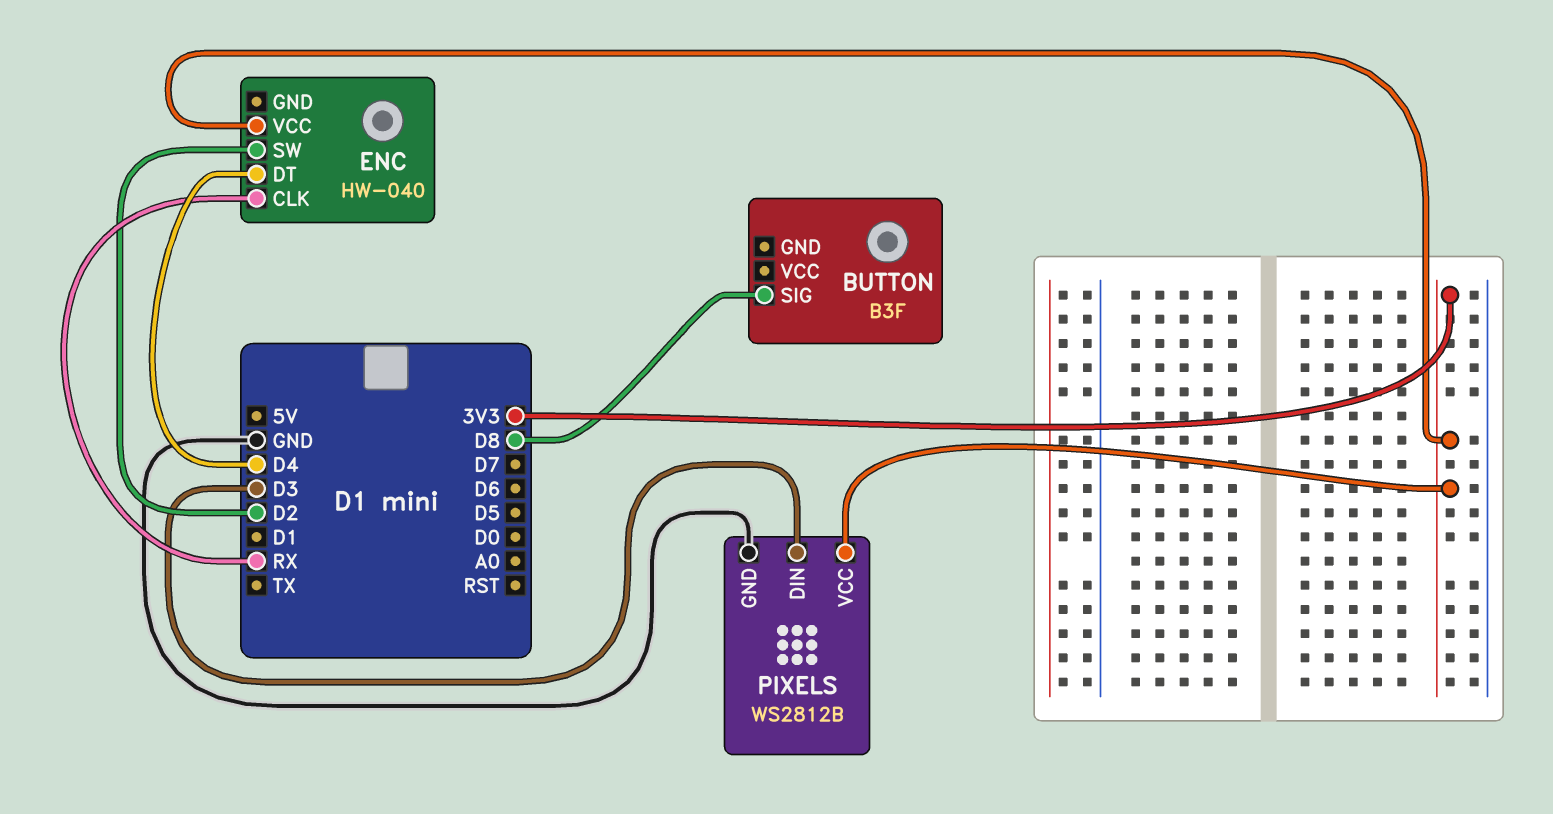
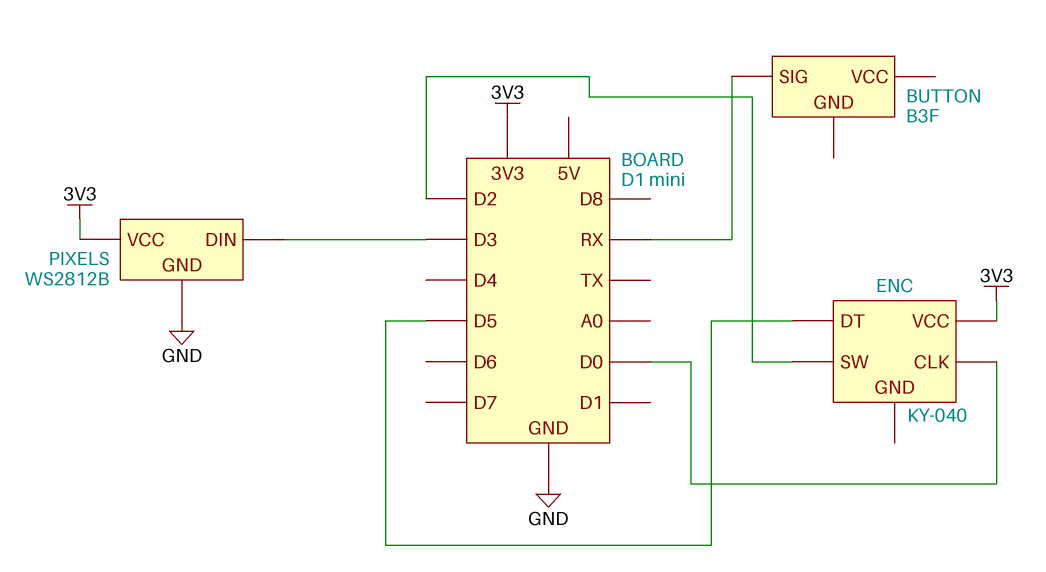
BUTTON pin SIG: D8 -> RX
ENC: HW-040 -> KY-040
ENC pin CLK: RX -> D0
ENC pin DT: D4 -> D5

